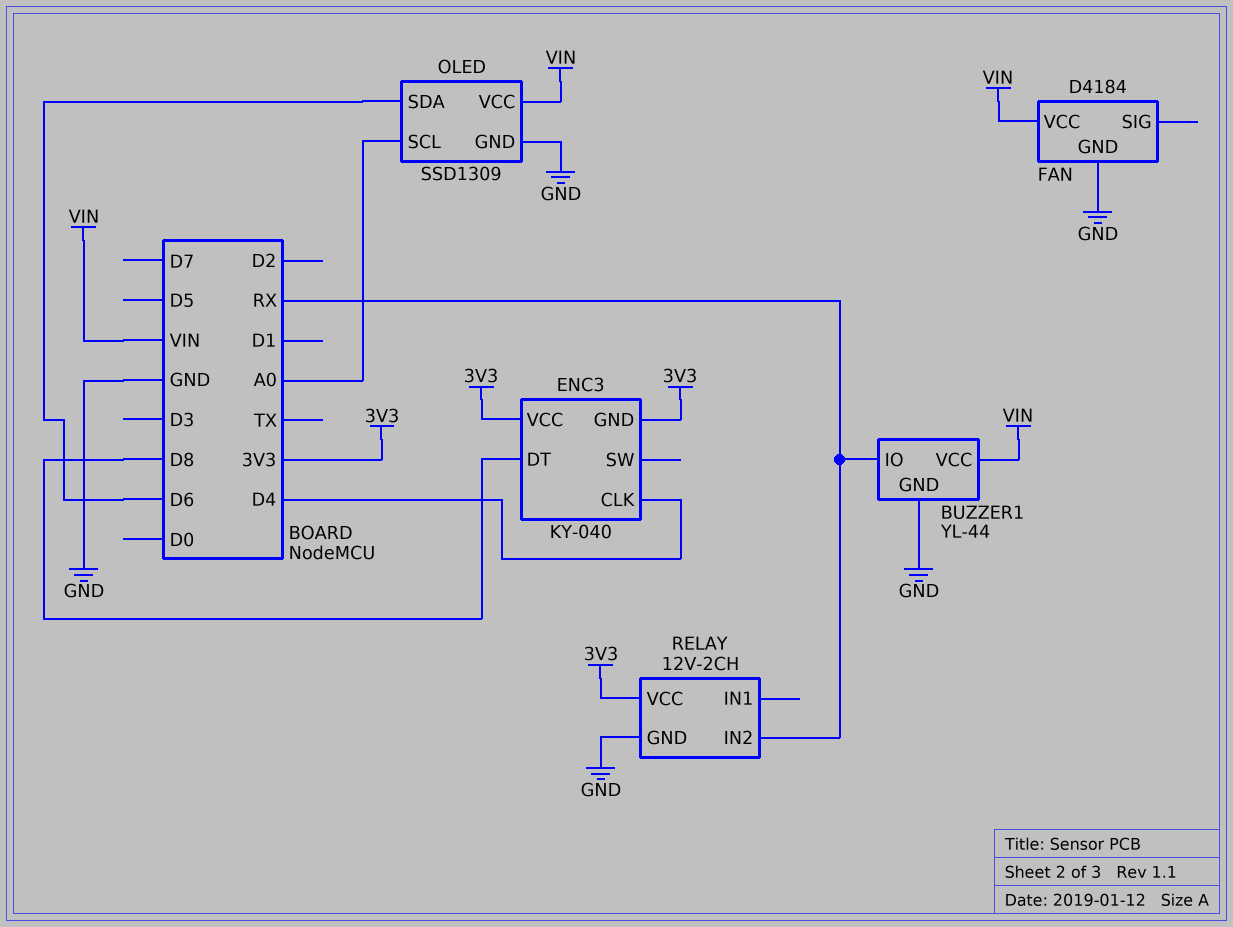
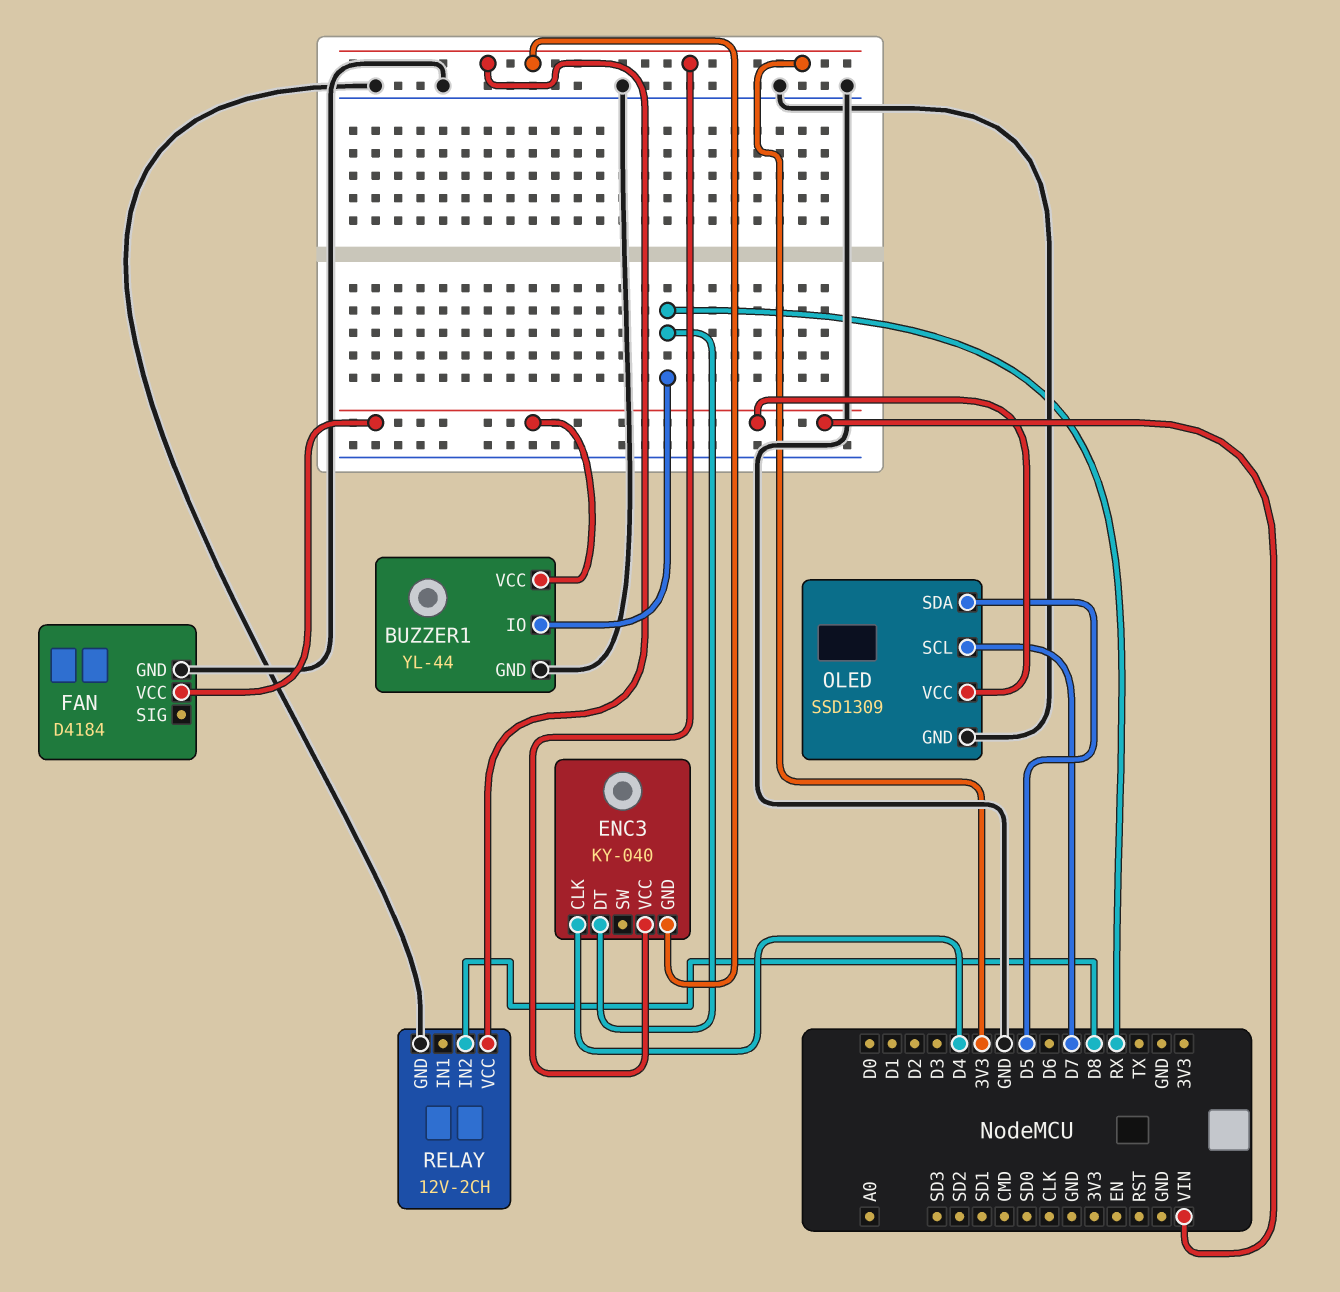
ENC3 pin DT: D8 -> RX
OLED pin SCL: A0 -> D7
OLED pin SDA: D6 -> D5
RELAY pin IN2: RX -> D8

